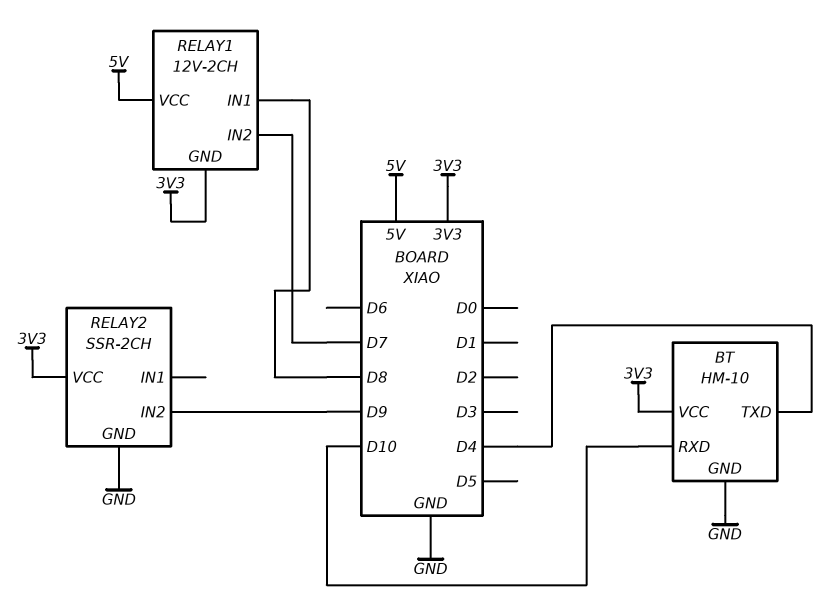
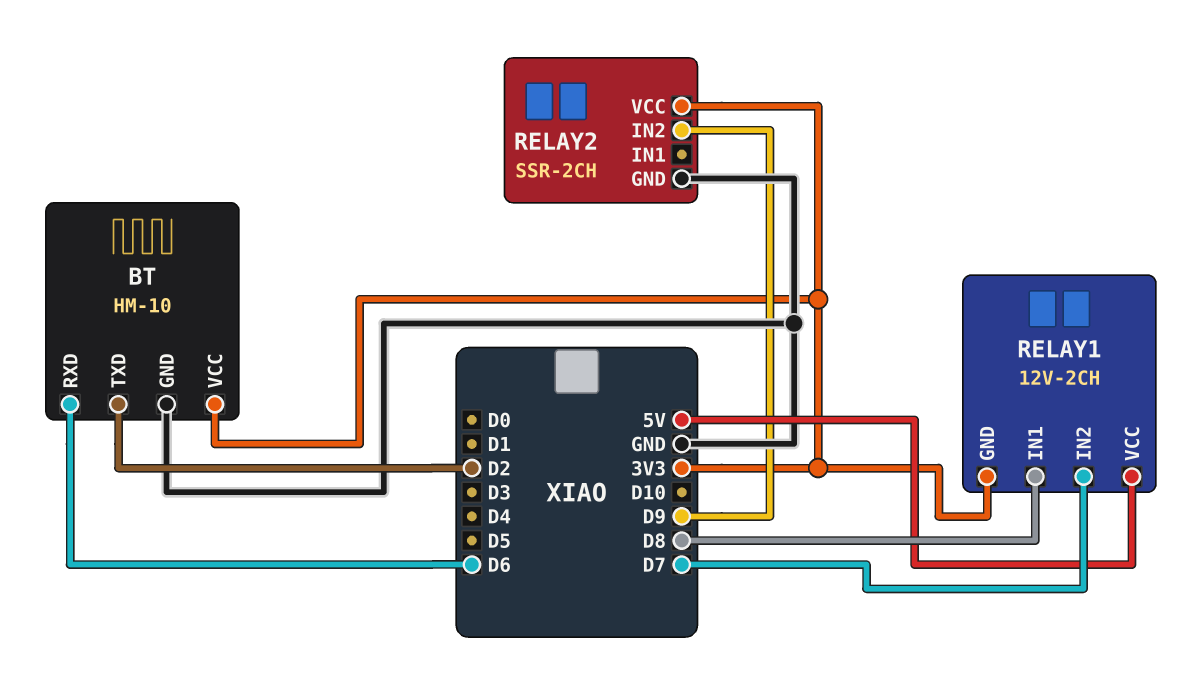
BT pin RXD: D10 -> D6
BT pin TXD: D4 -> D2

